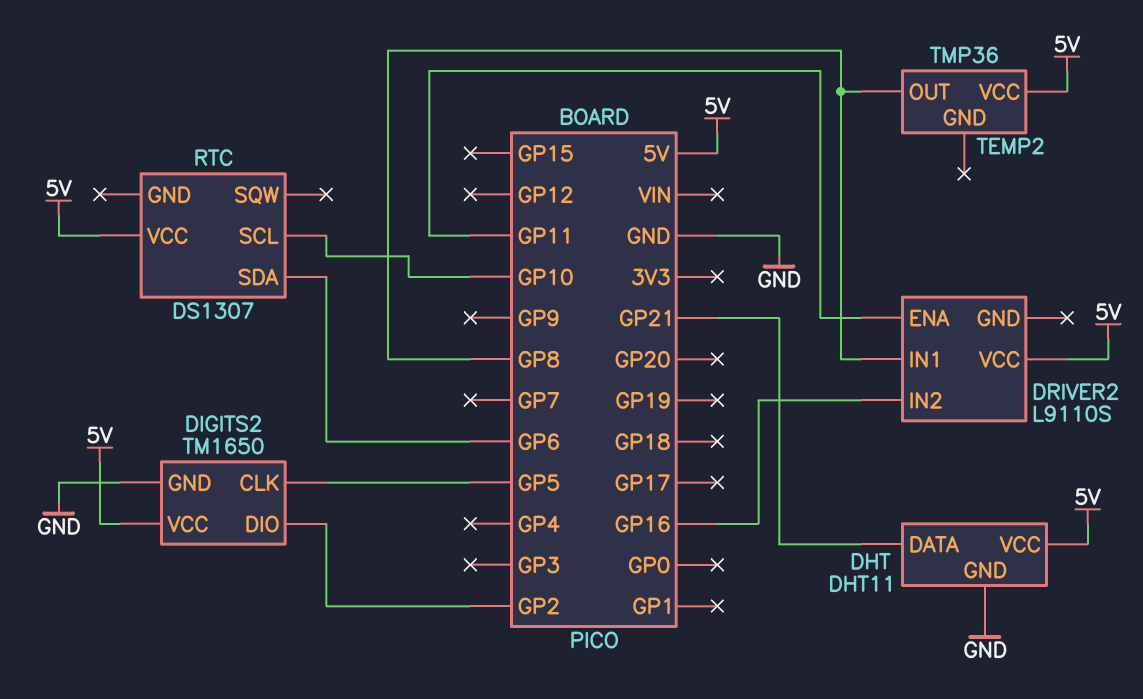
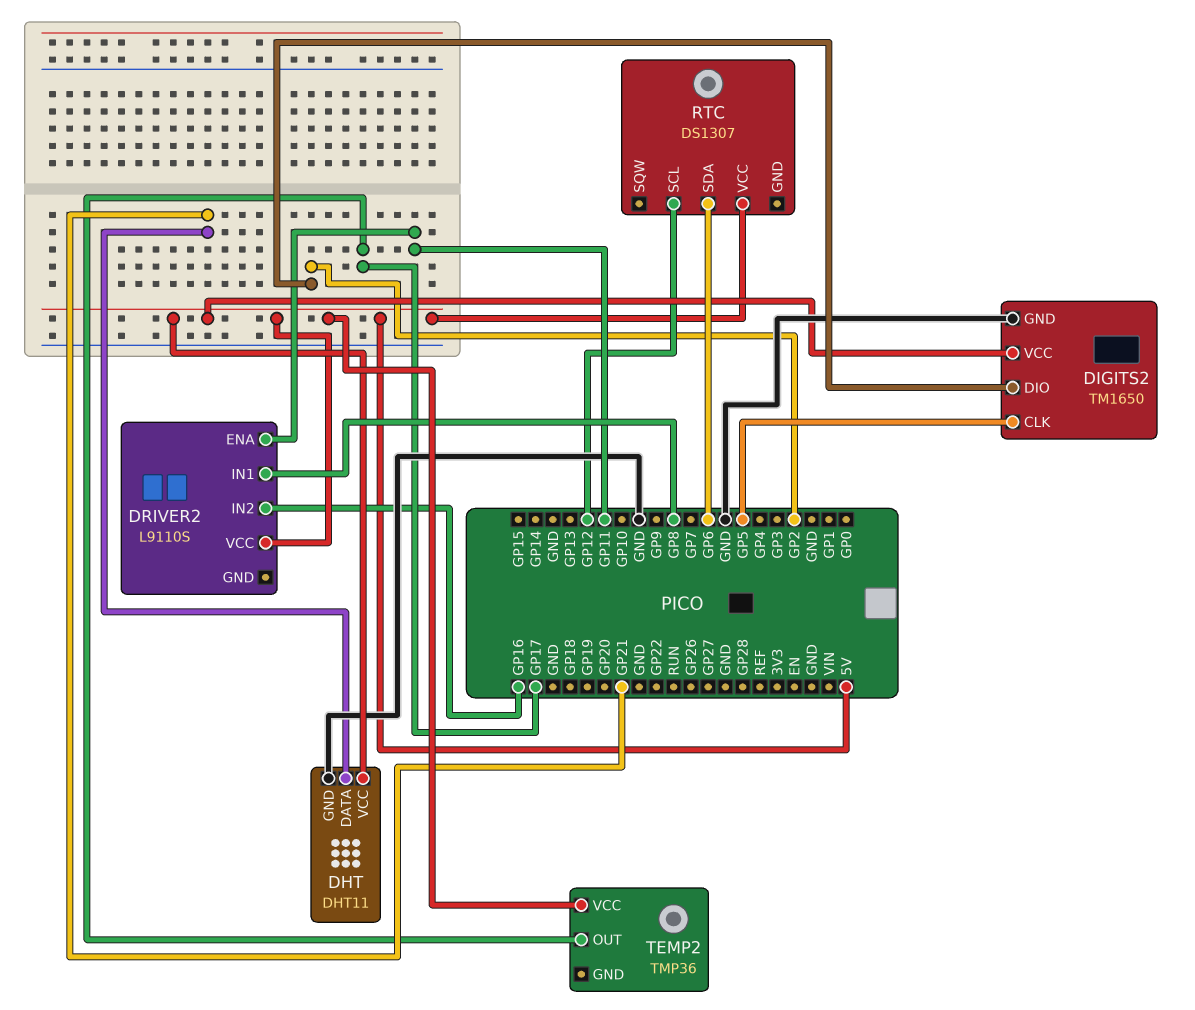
RTC pin SCL: GP10 -> GP12
TEMP2 pin OUT: GP8 -> GP17

